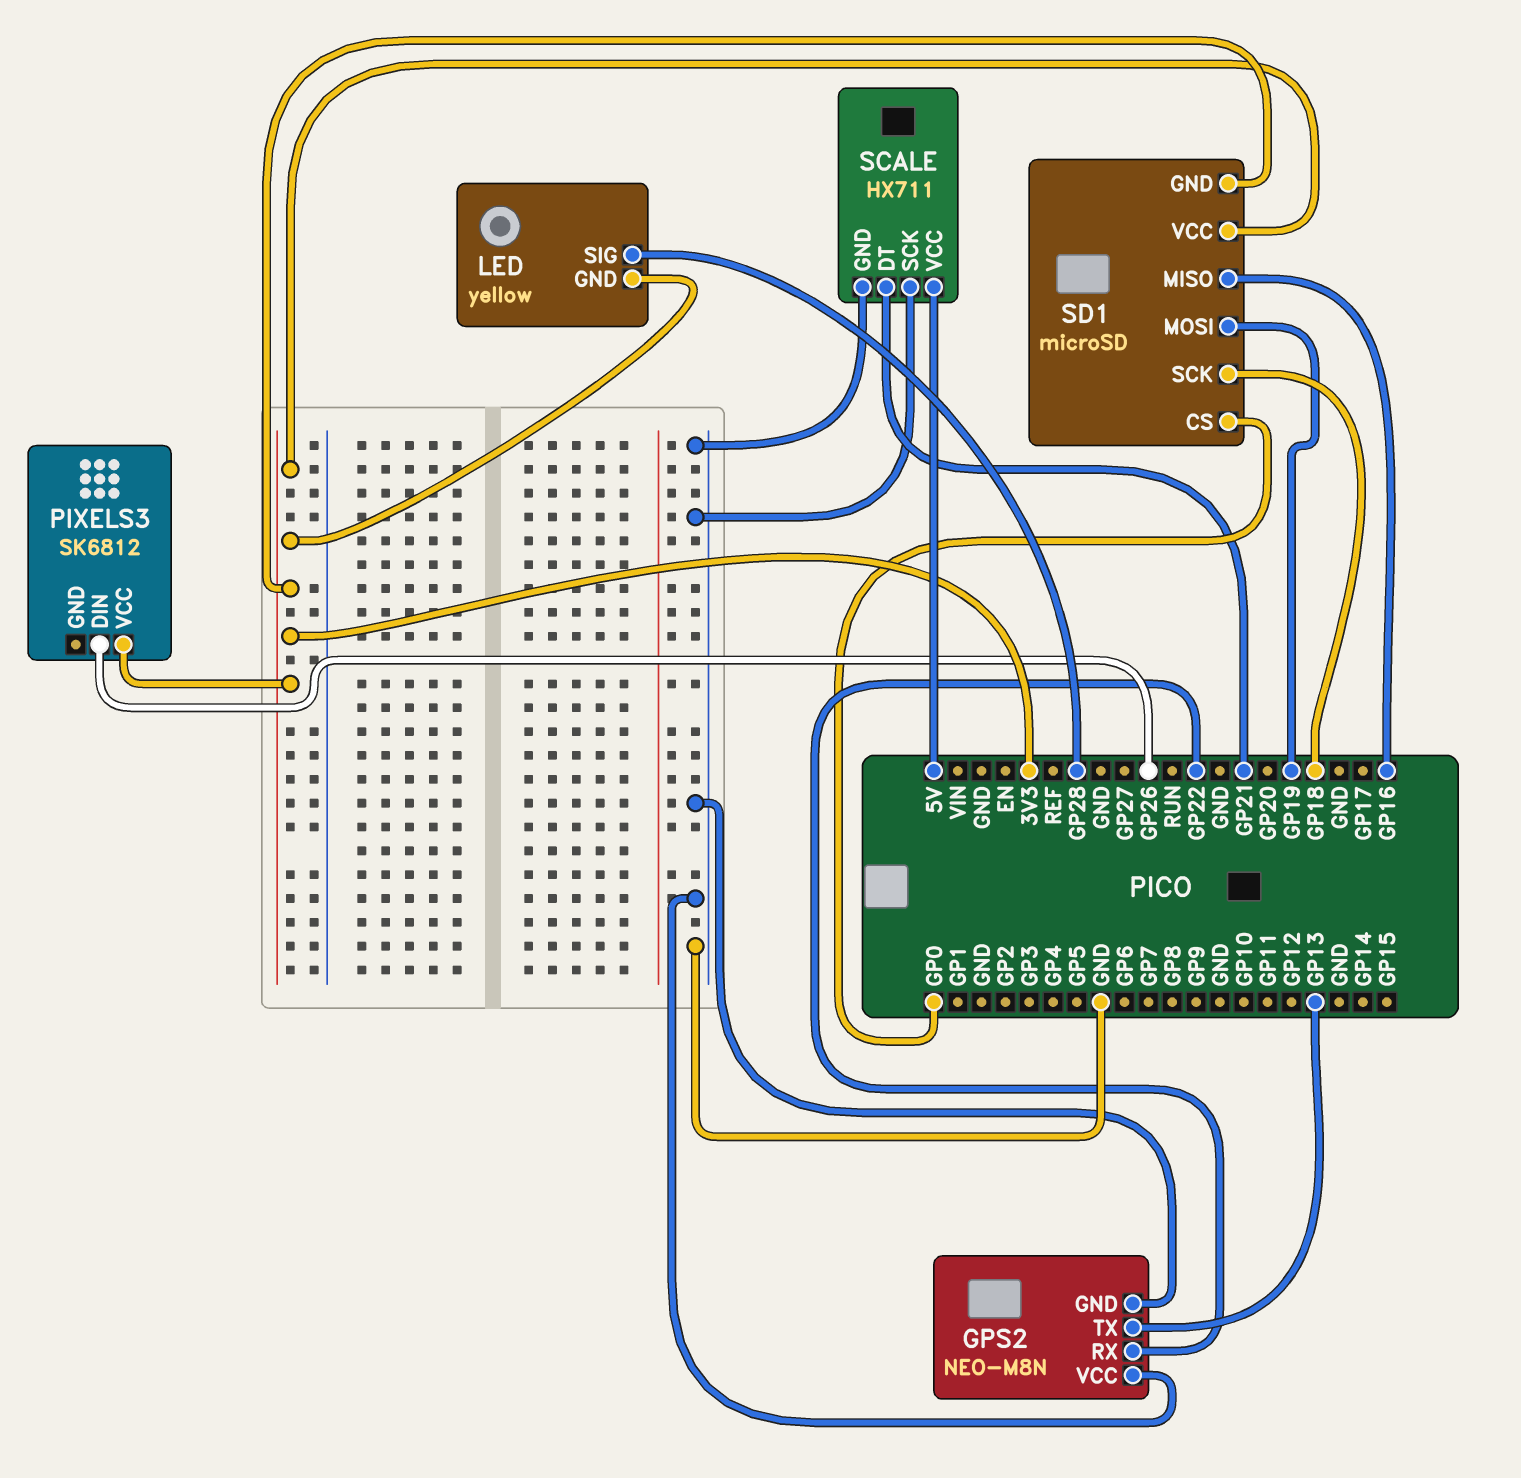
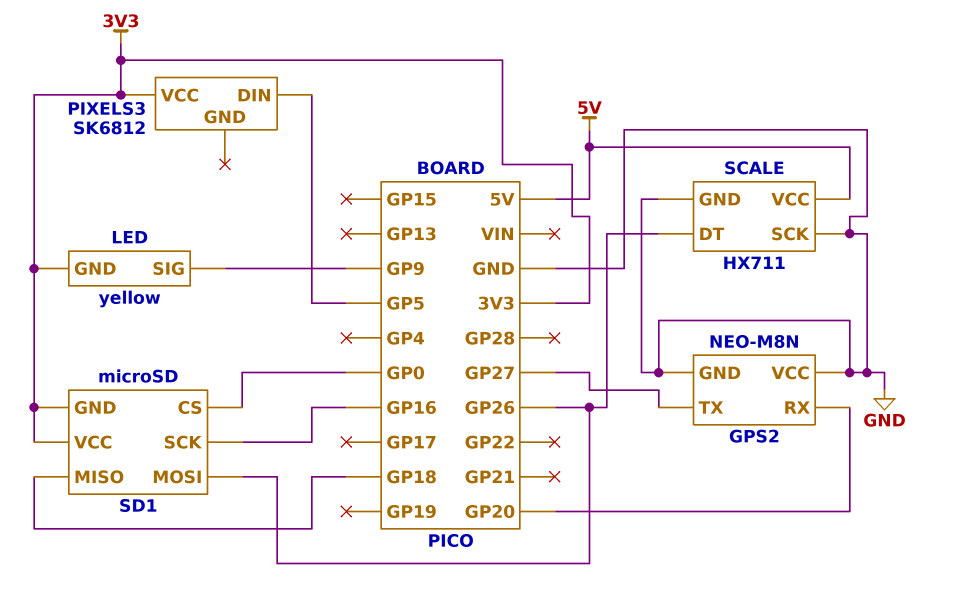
GPS2 pin RX: GP22 -> GP20
GPS2 pin TX: GP13 -> GP27
LED pin SIG: GP28 -> GP9
PIXELS3 pin DIN: GP26 -> GP5
SCALE pin DT: GP21 -> GP26
SD1 pin MISO: GP16 -> GP18
SD1 pin MOSI: GP19 -> GP26
SD1 pin SCK: GP18 -> GP16

